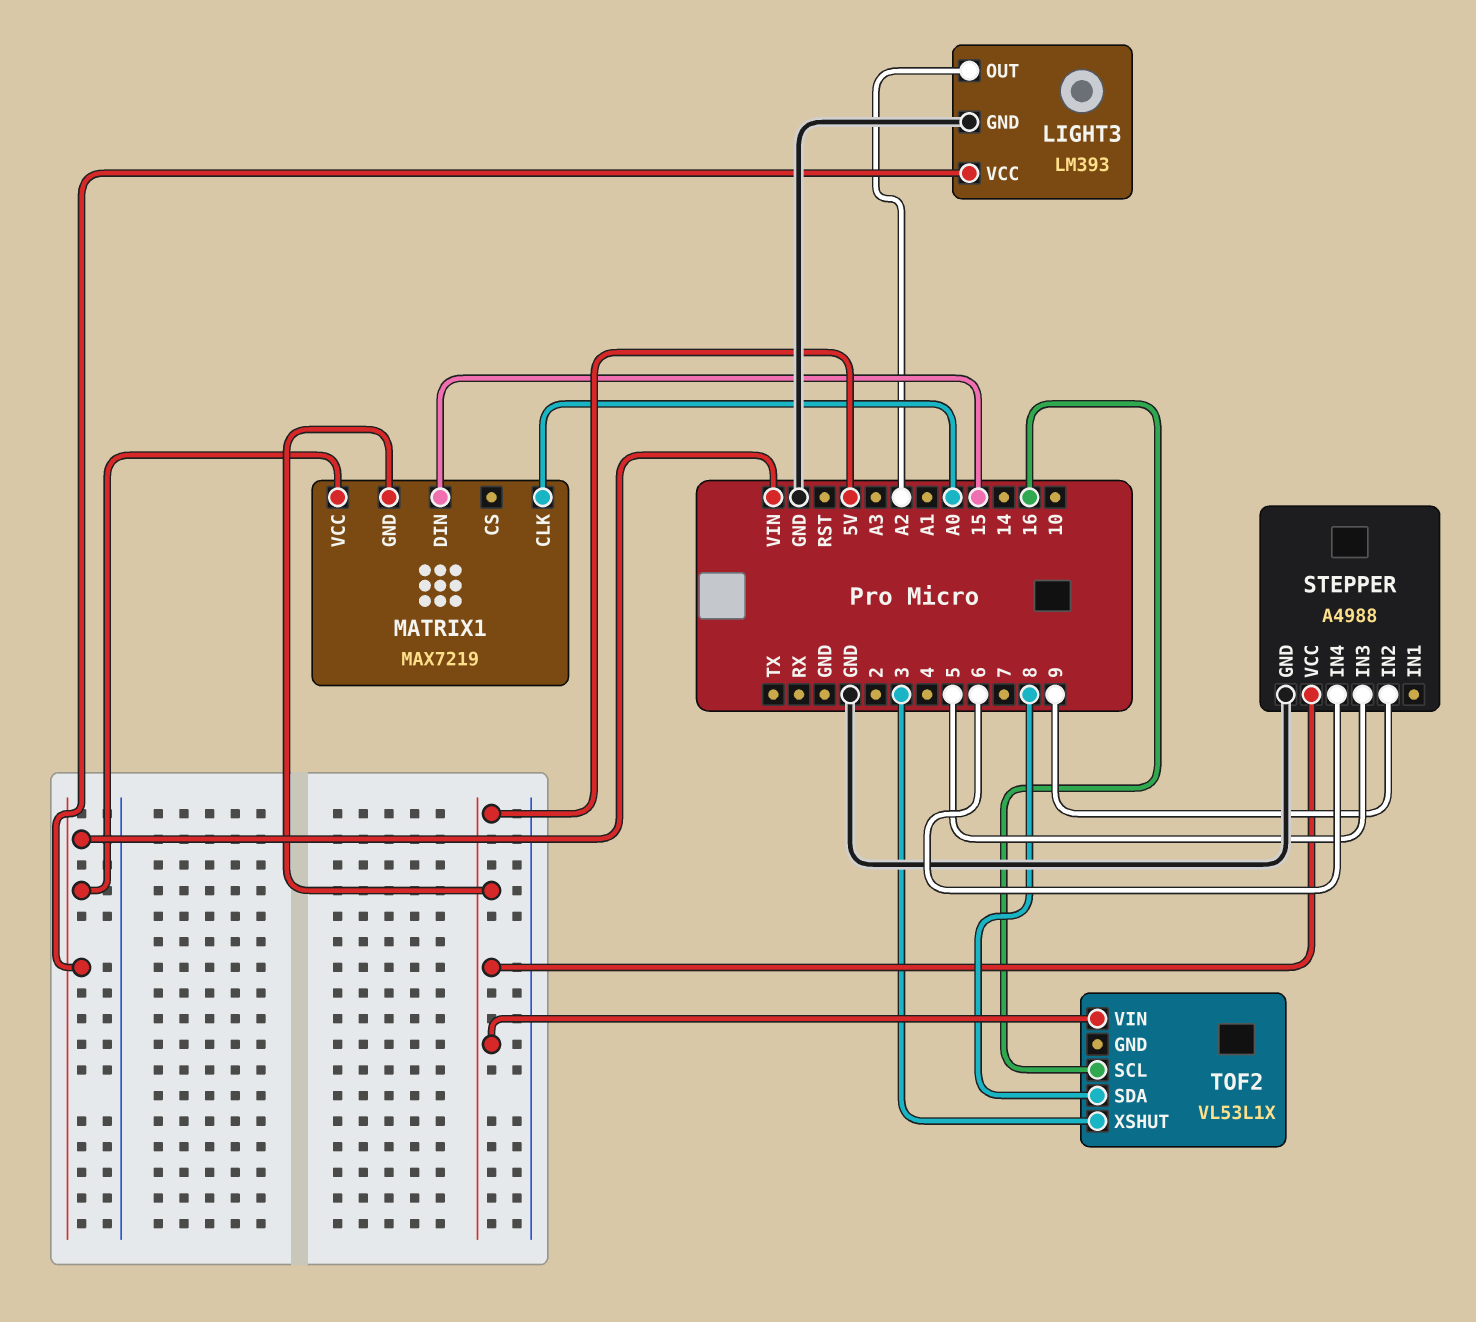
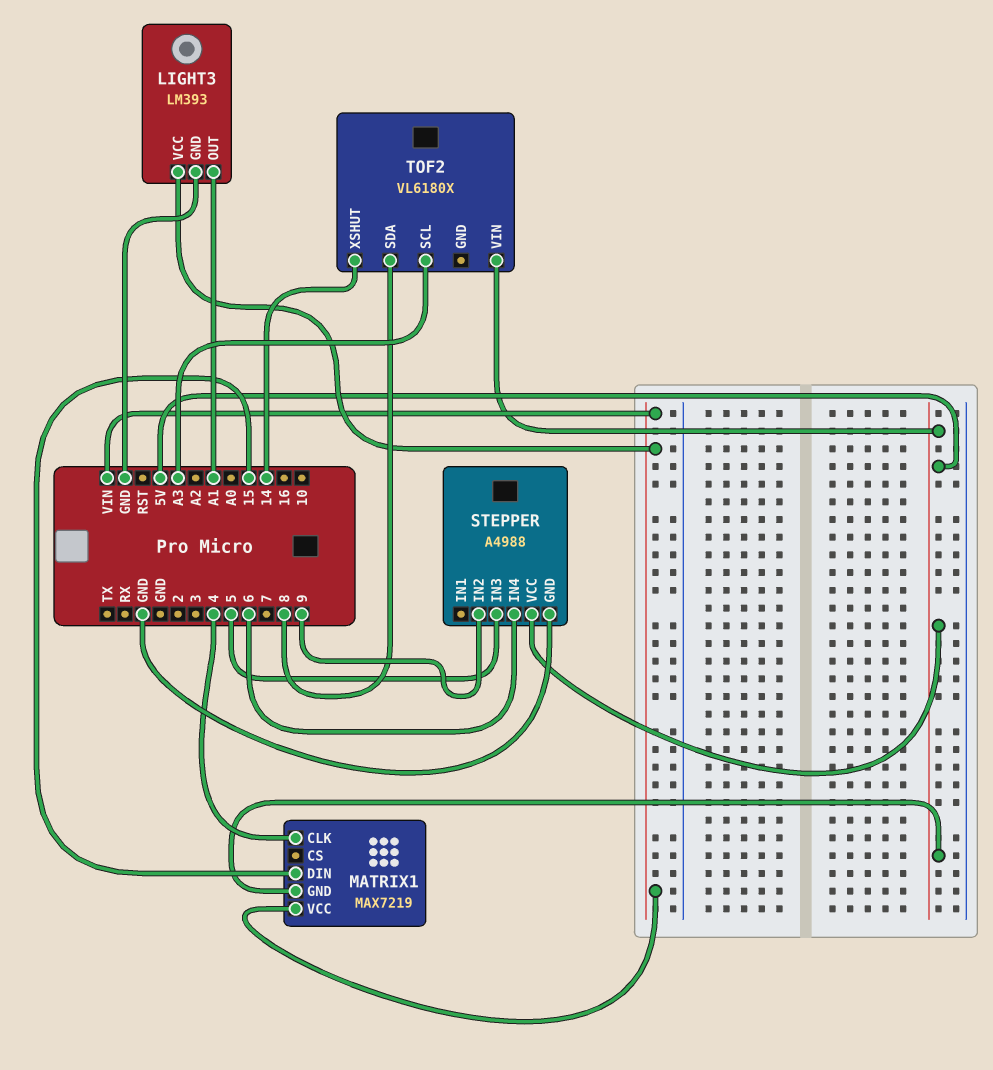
LIGHT3 pin OUT: A2 -> A1
MATRIX1 pin CLK: A0 -> 4
TOF2: VL53L1X -> VL6180X
TOF2 pin SCL: 16 -> A3
TOF2 pin XSHUT: 3 -> 14

